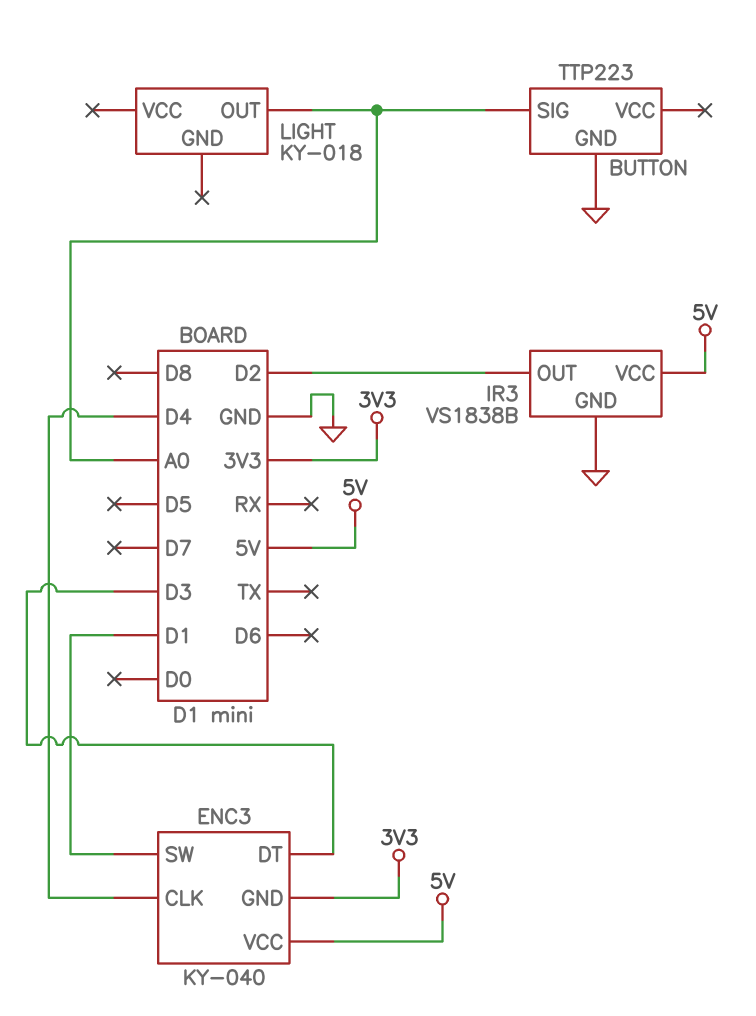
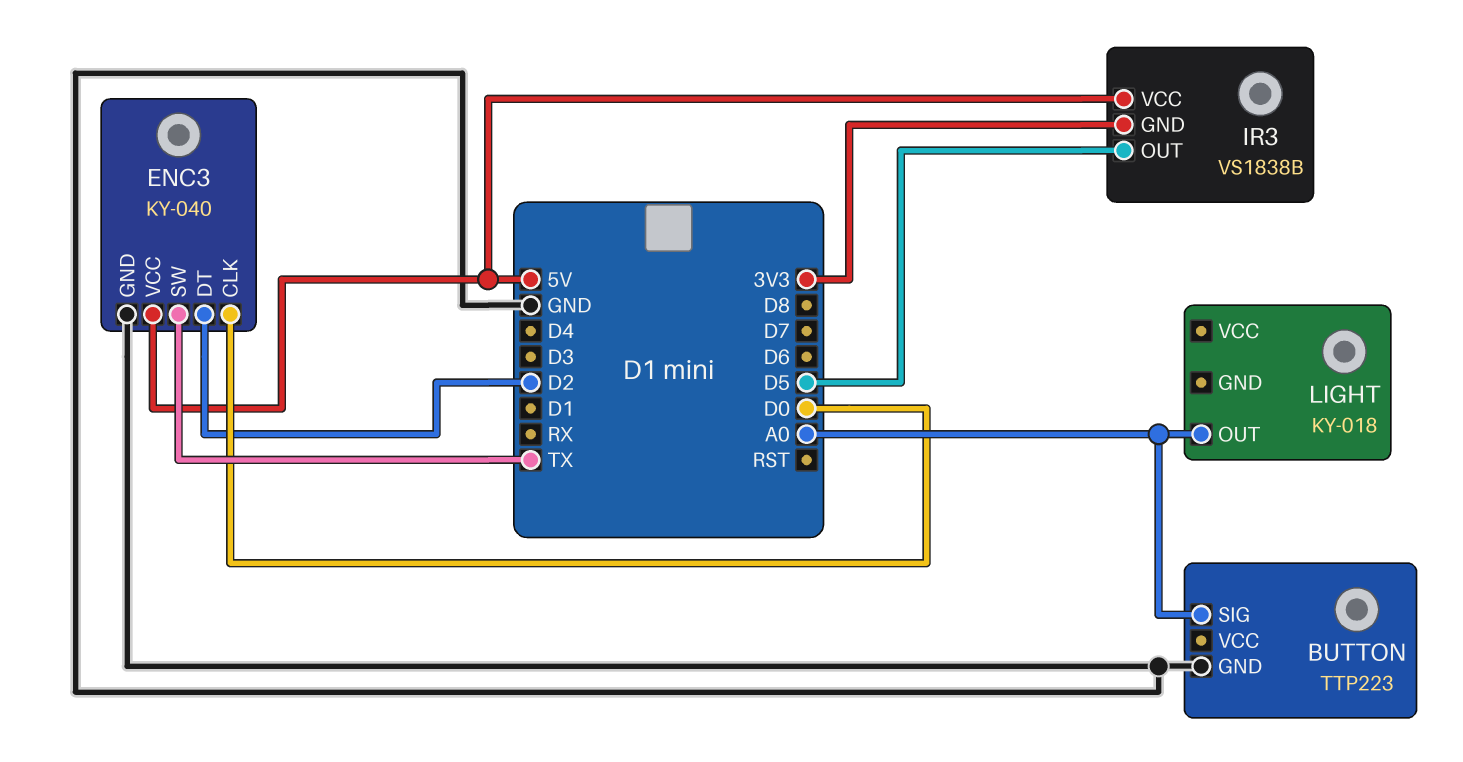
ENC3 pin CLK: D4 -> D0
ENC3 pin DT: D3 -> D2
ENC3 pin GND: 3V3 -> GND
ENC3 pin SW: D1 -> TX
IR3 pin GND: GND -> 3V3
IR3 pin OUT: D2 -> D5

